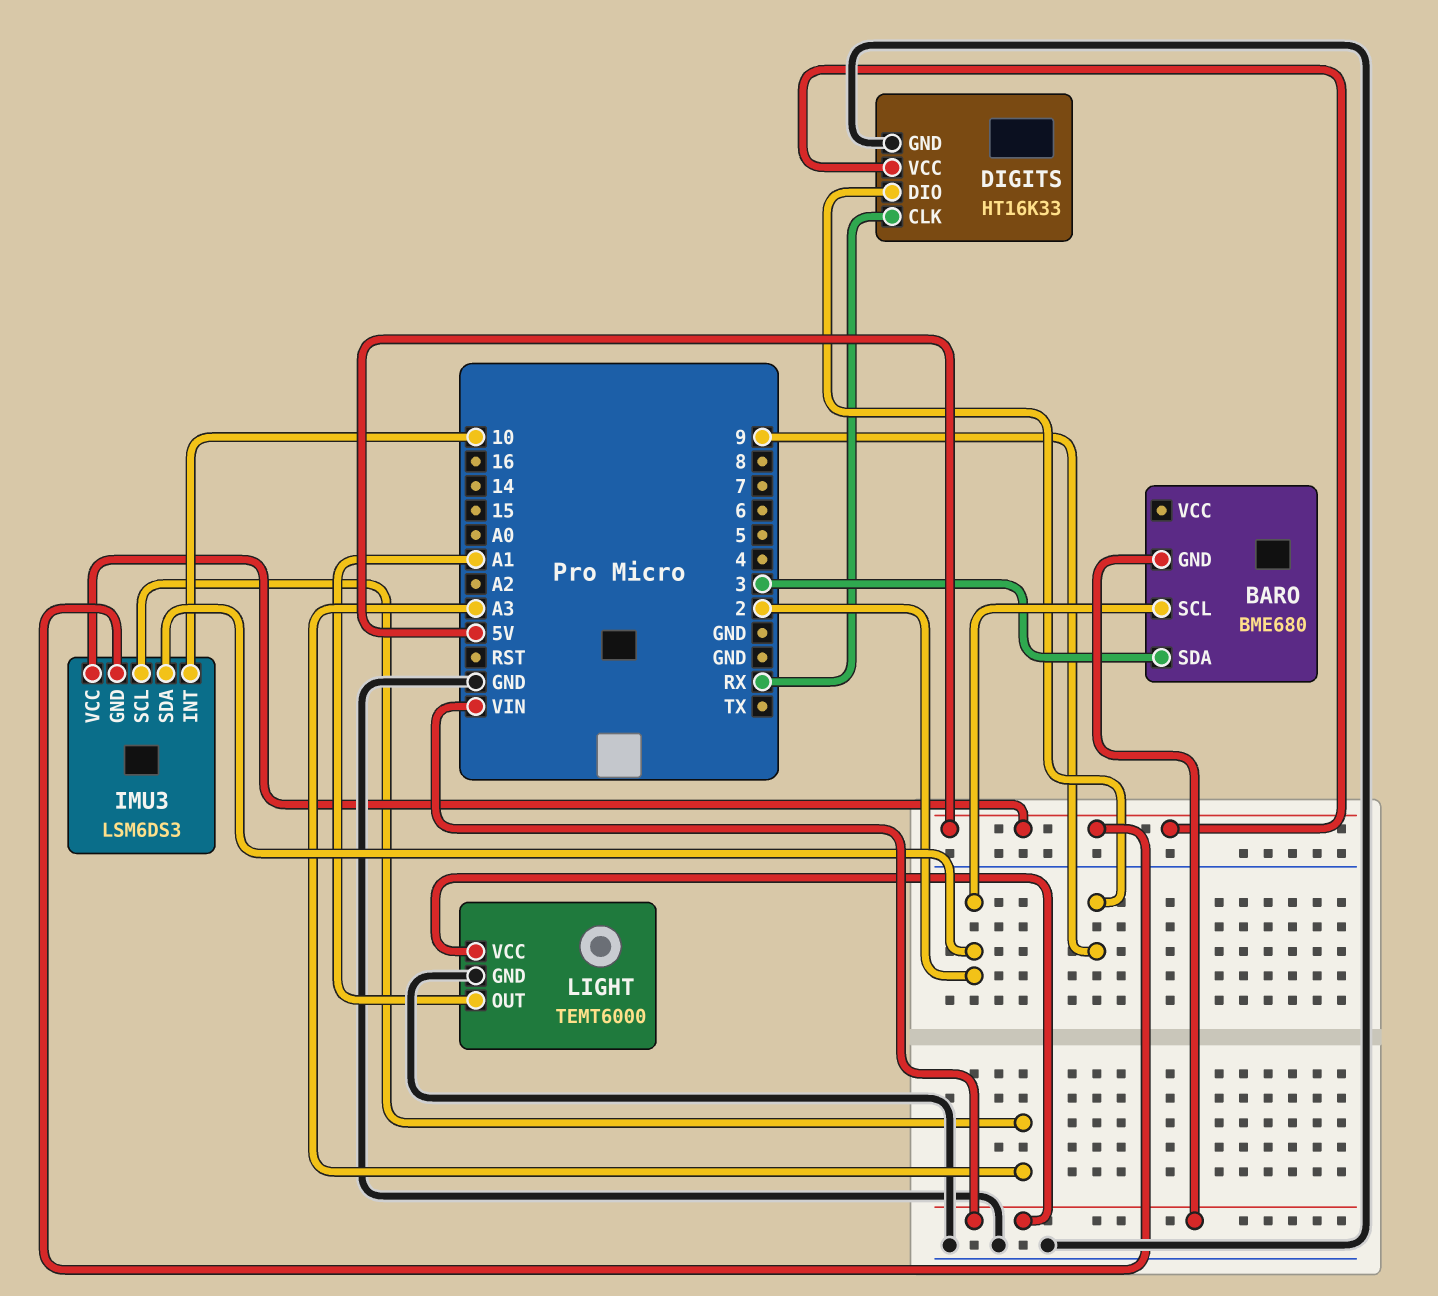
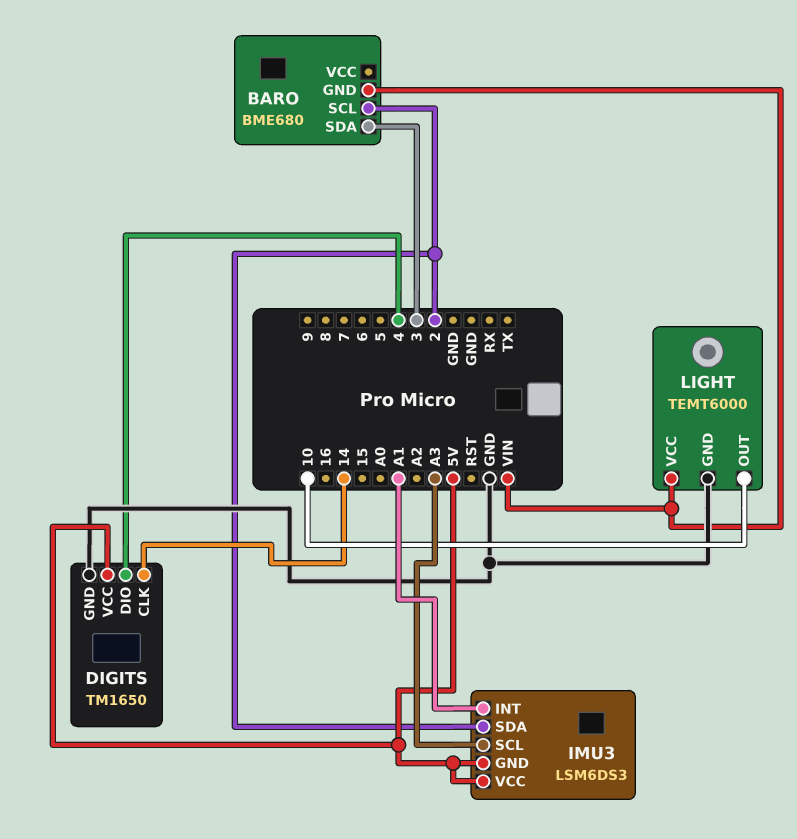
DIGITS: HT16K33 -> TM1650
DIGITS pin CLK: RX -> 14
DIGITS pin DIO: 9 -> 4
IMU3 pin INT: 10 -> A1
LIGHT pin OUT: A1 -> 10

